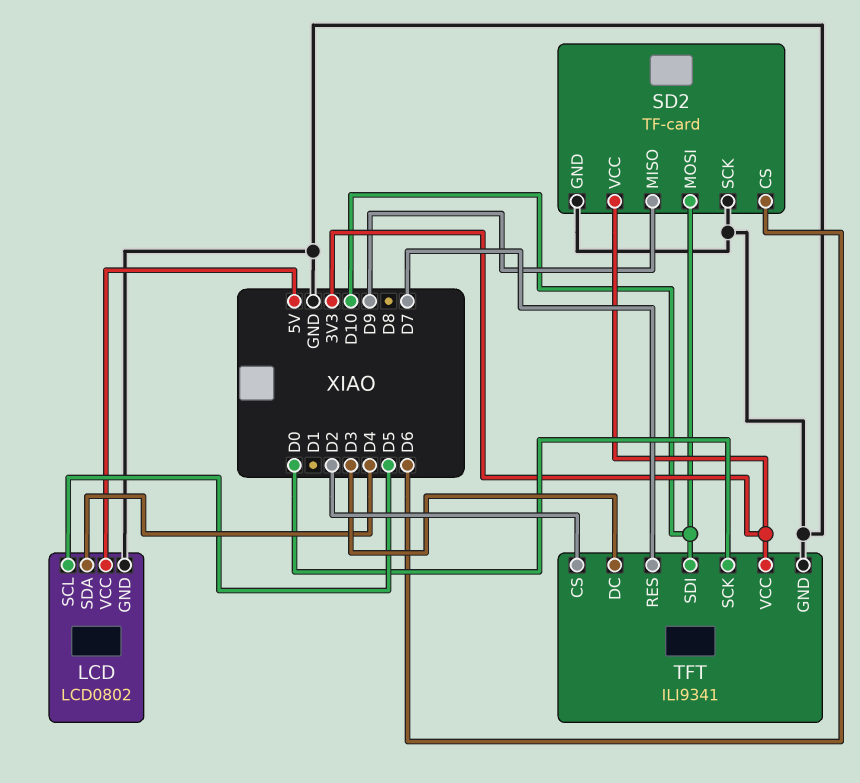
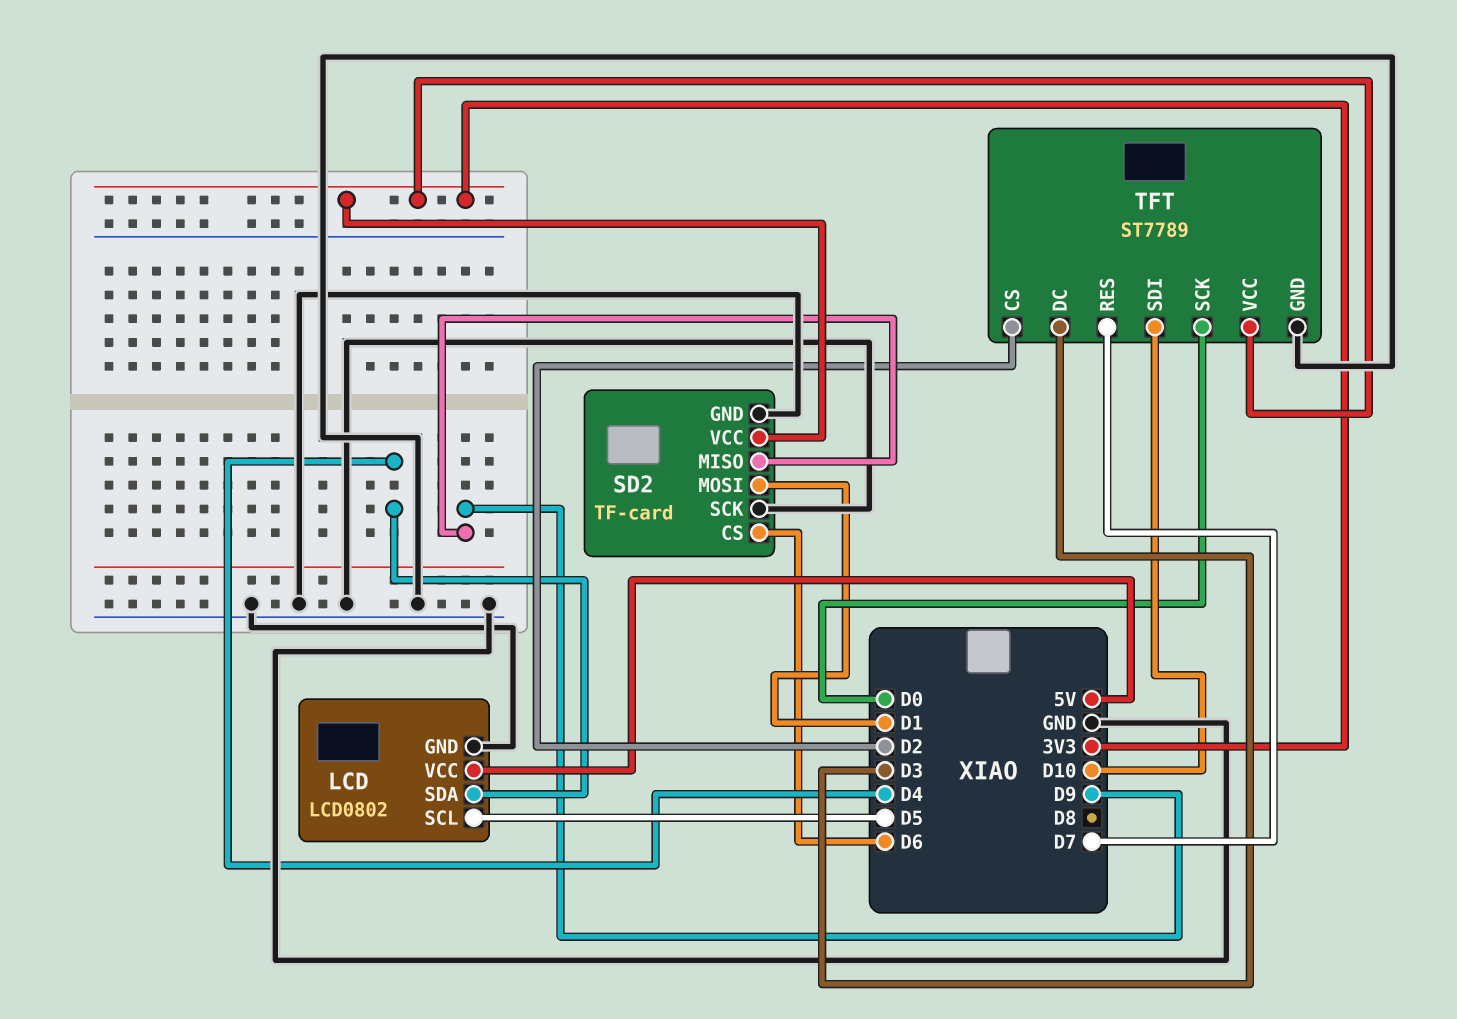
SD2 pin MOSI: D10 -> D1
TFT: ILI9341 -> ST7789

